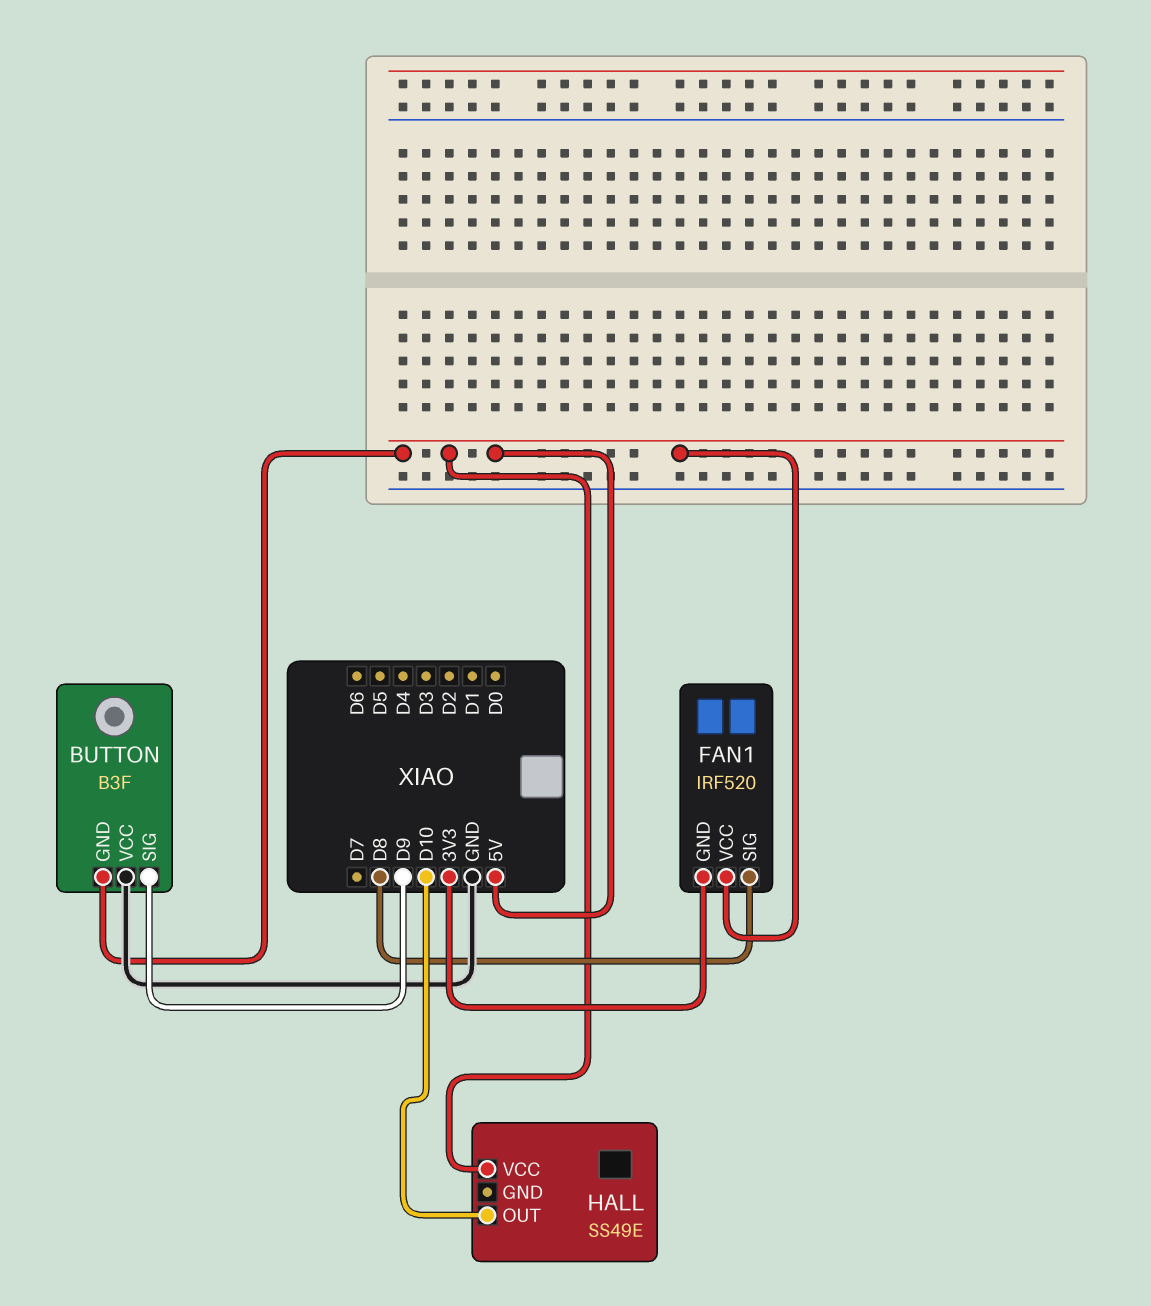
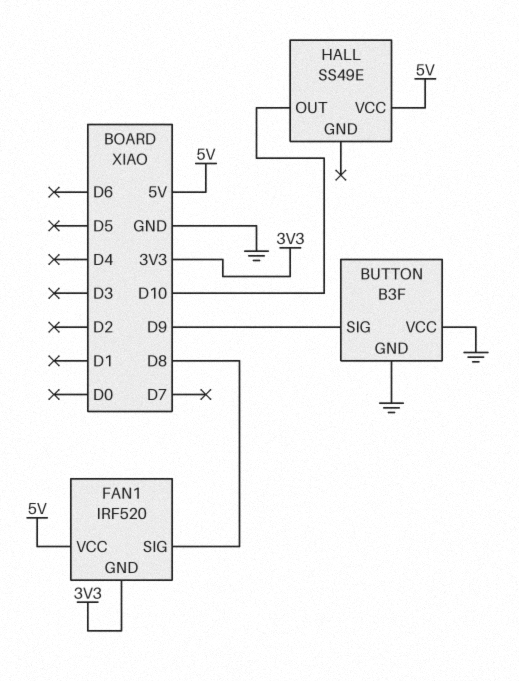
BUTTON pin GND: 5V -> GND

